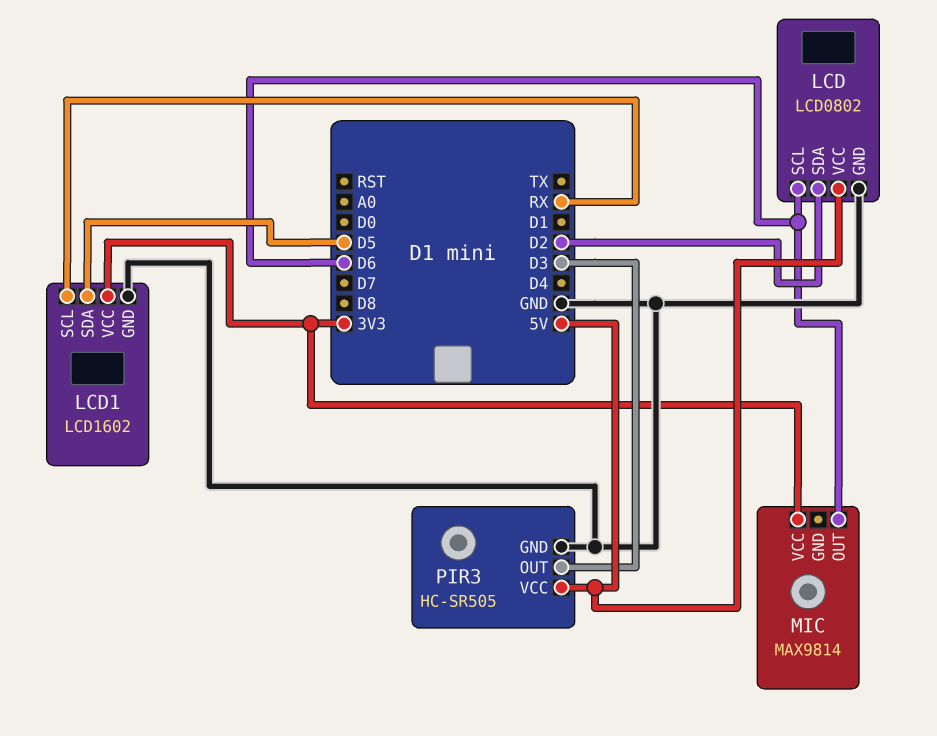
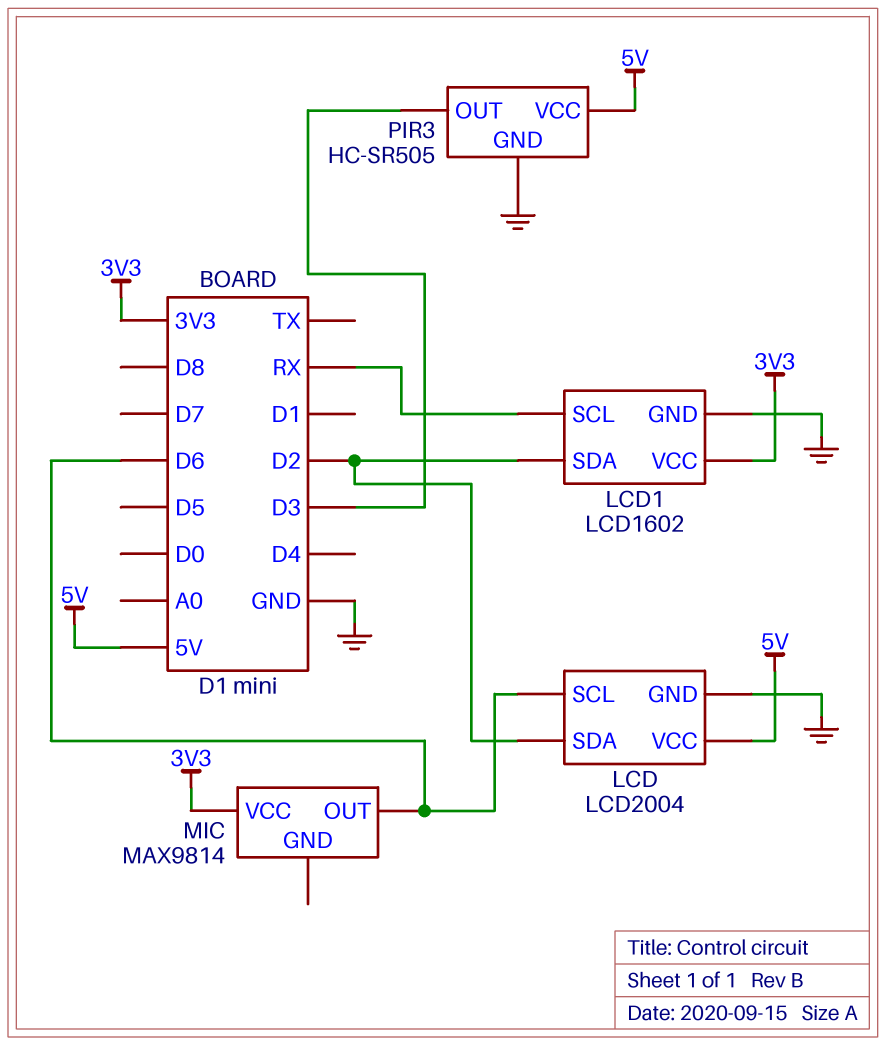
LCD: LCD0802 -> LCD2004
LCD1 pin SDA: D5 -> D2

